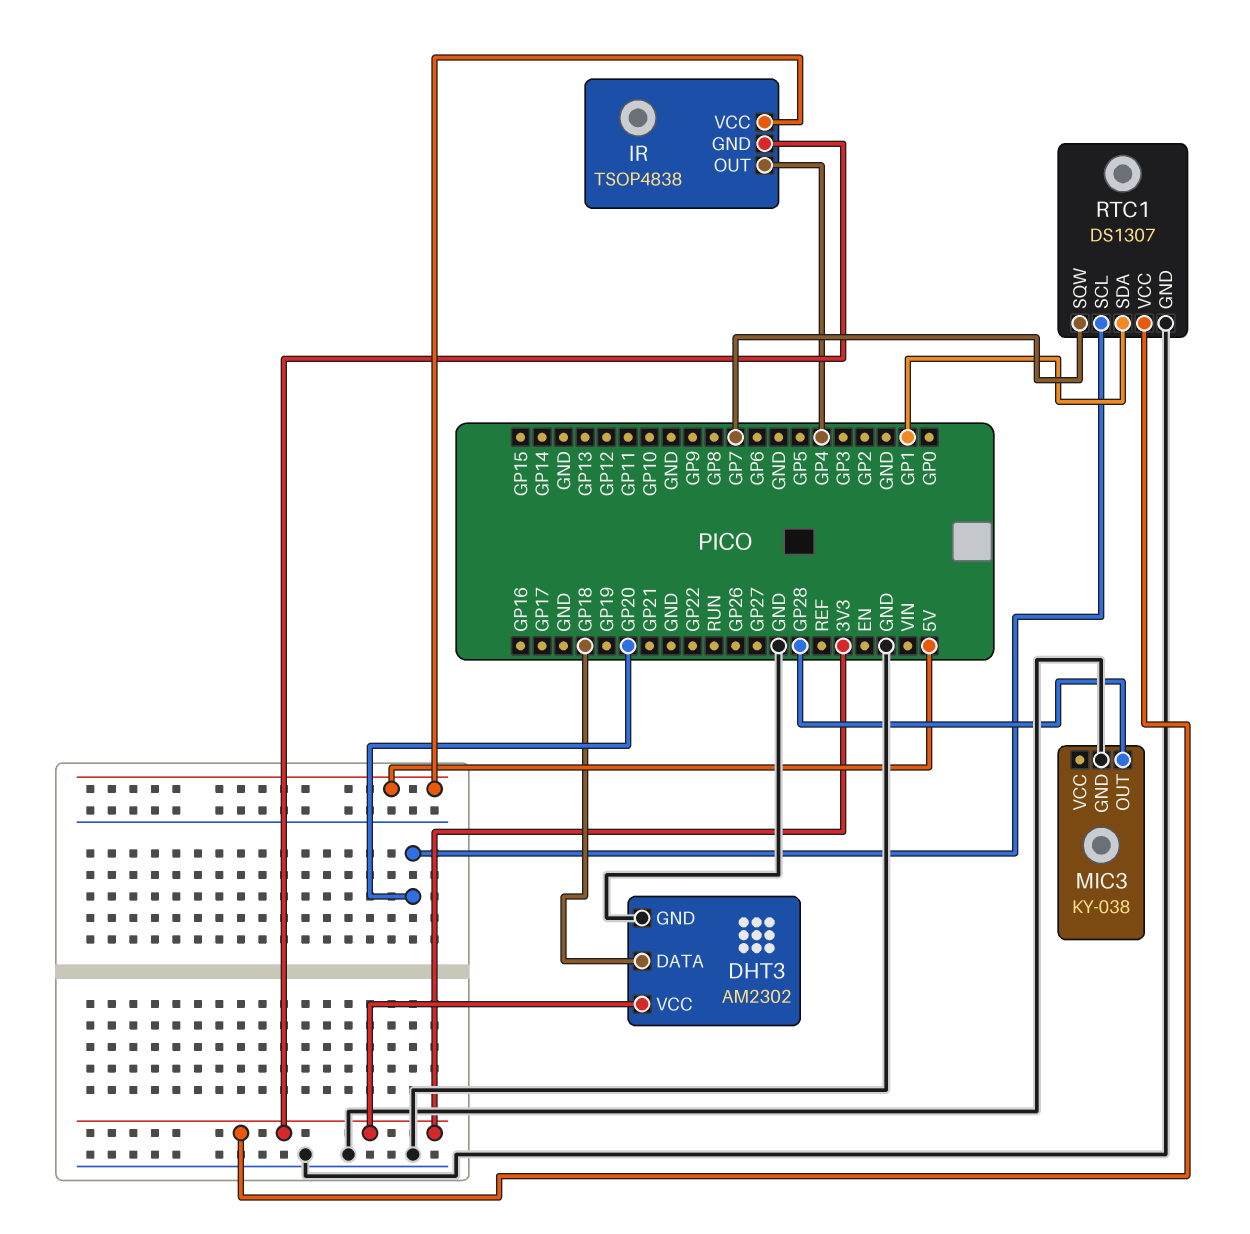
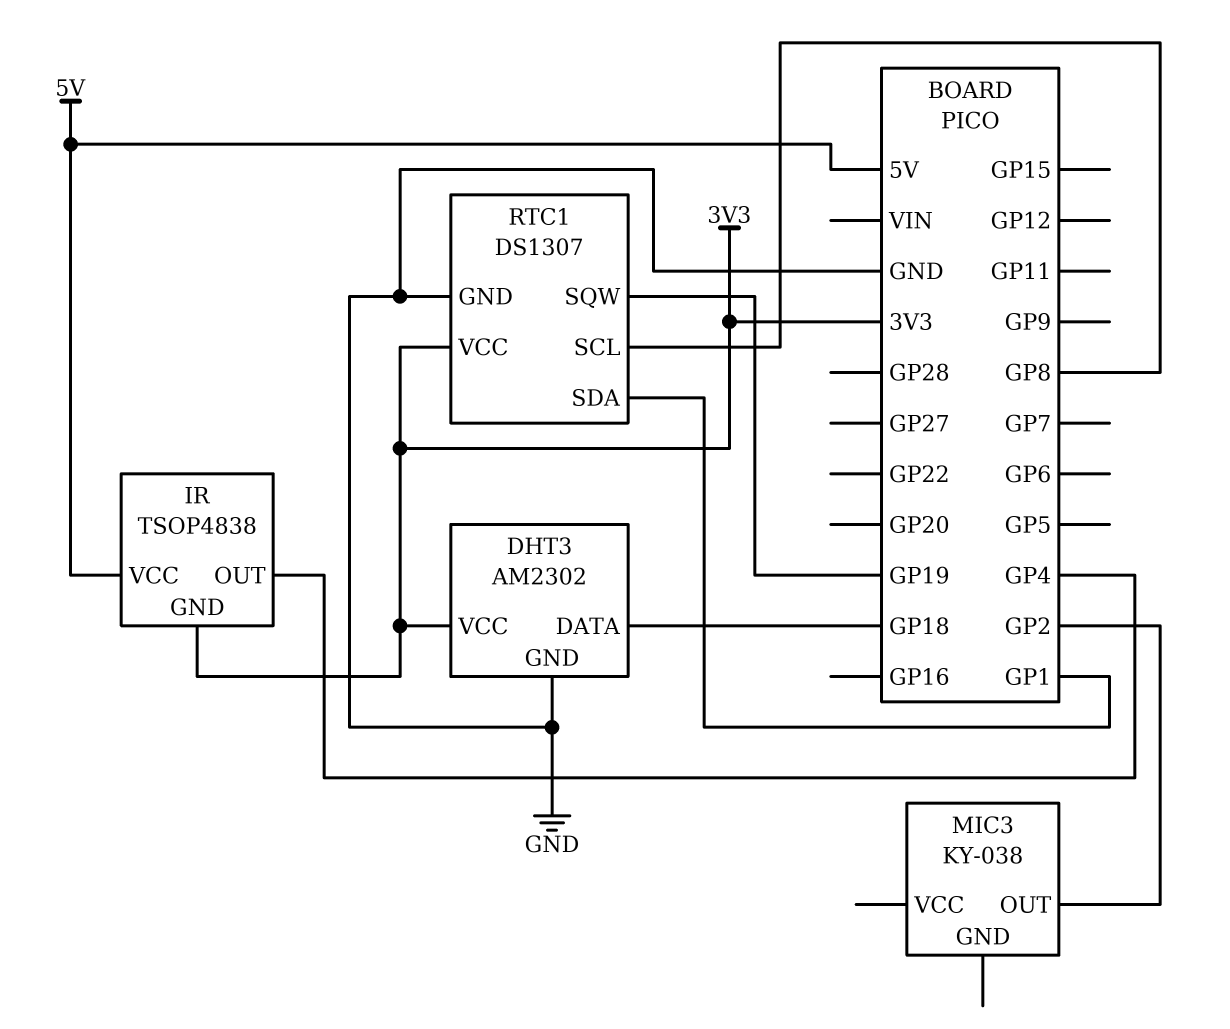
MIC3 pin GND: GND -> none
MIC3 pin OUT: GP28 -> GP2
RTC1 pin SCL: GP20 -> GP8
RTC1 pin SQW: GP7 -> GP19

